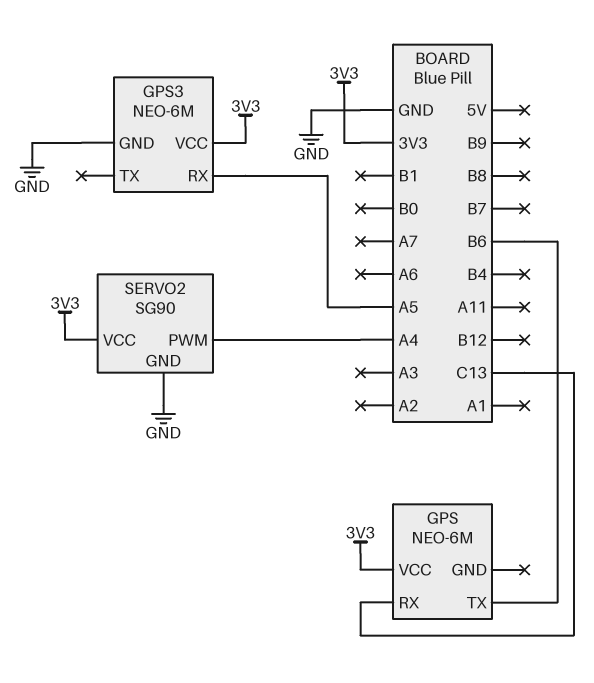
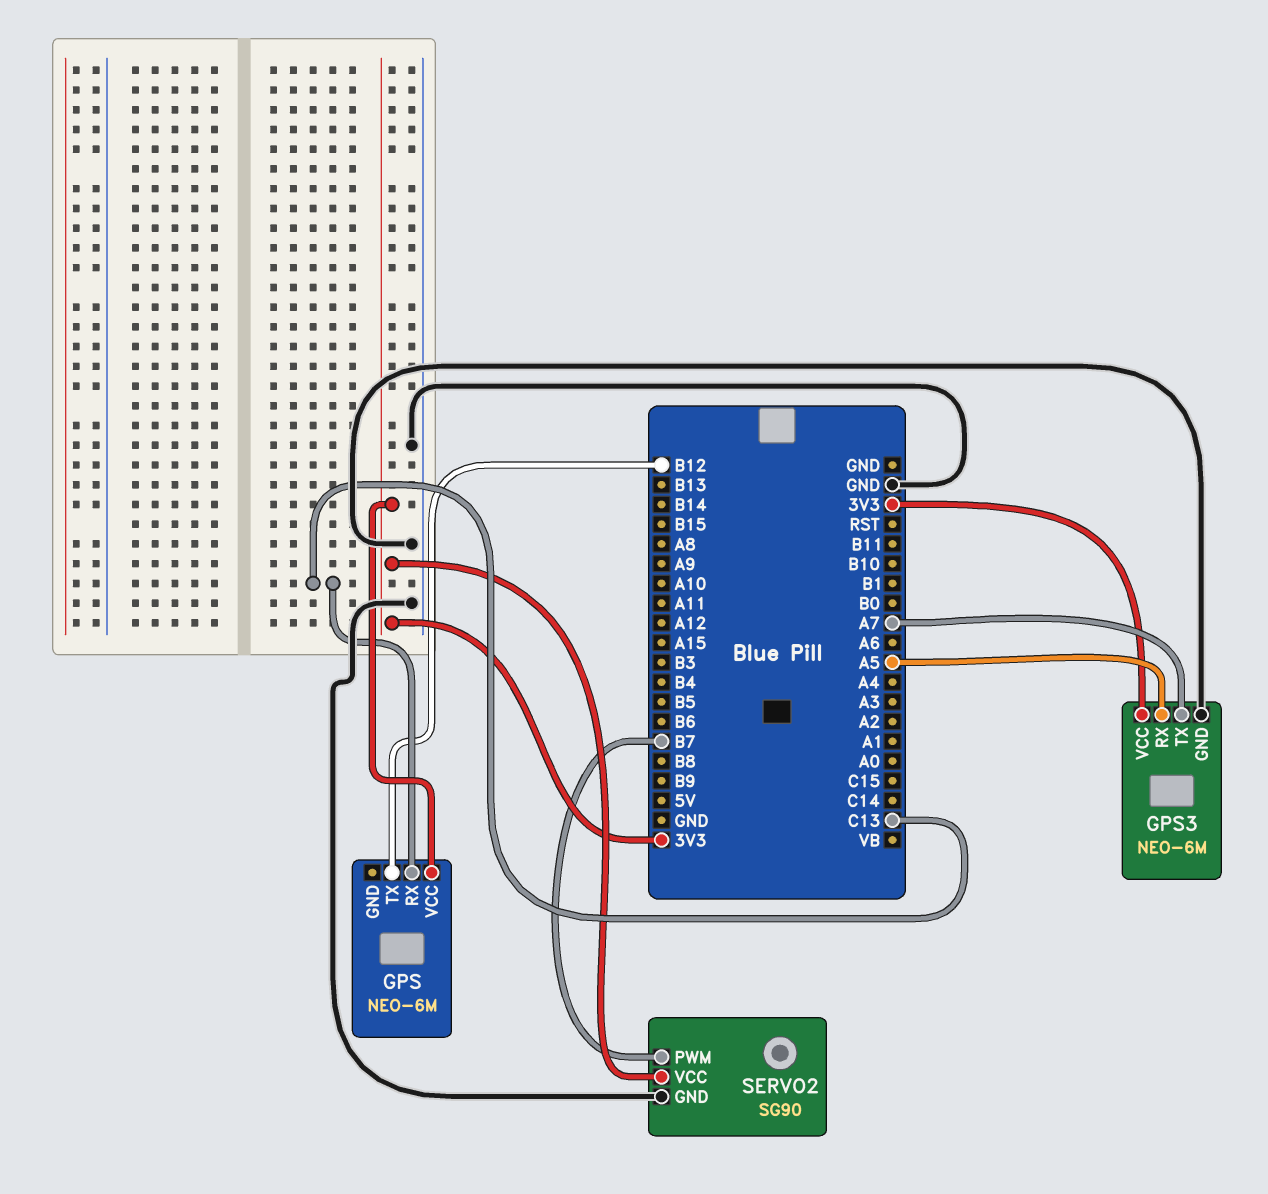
GPS pin TX: B6 -> B12
GPS3 pin TX: none -> A7
SERVO2 pin PWM: A4 -> B7

